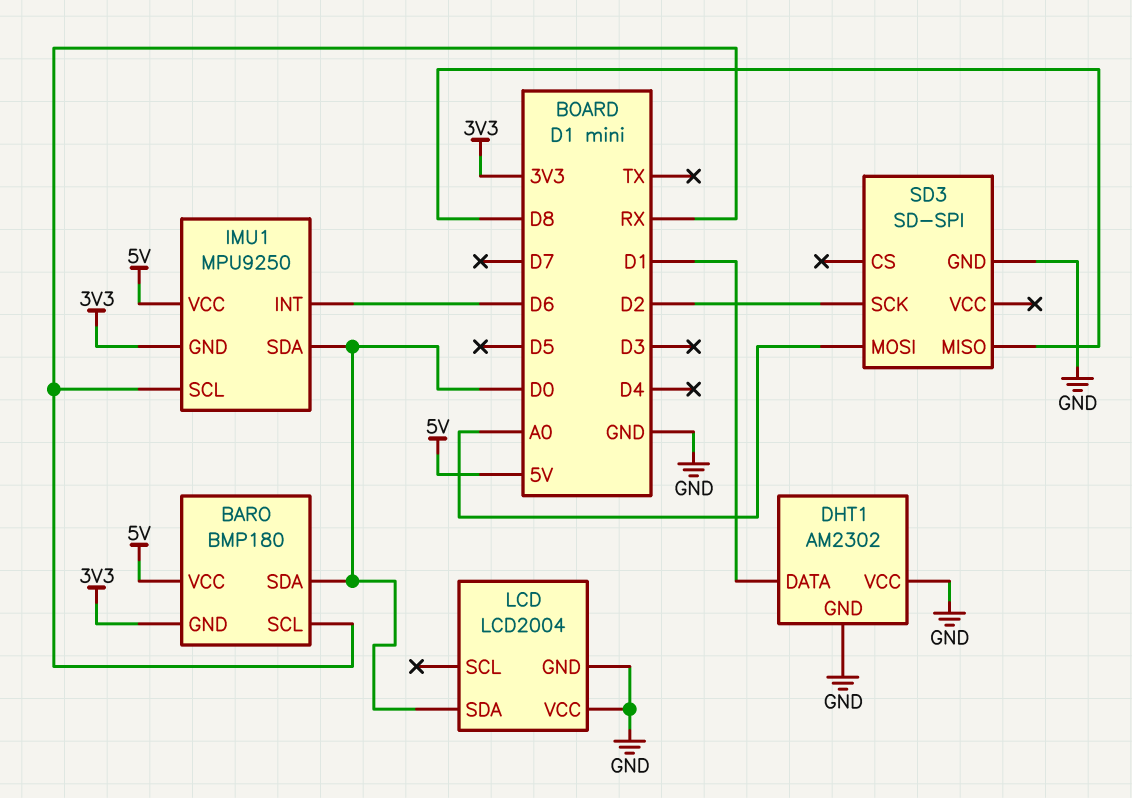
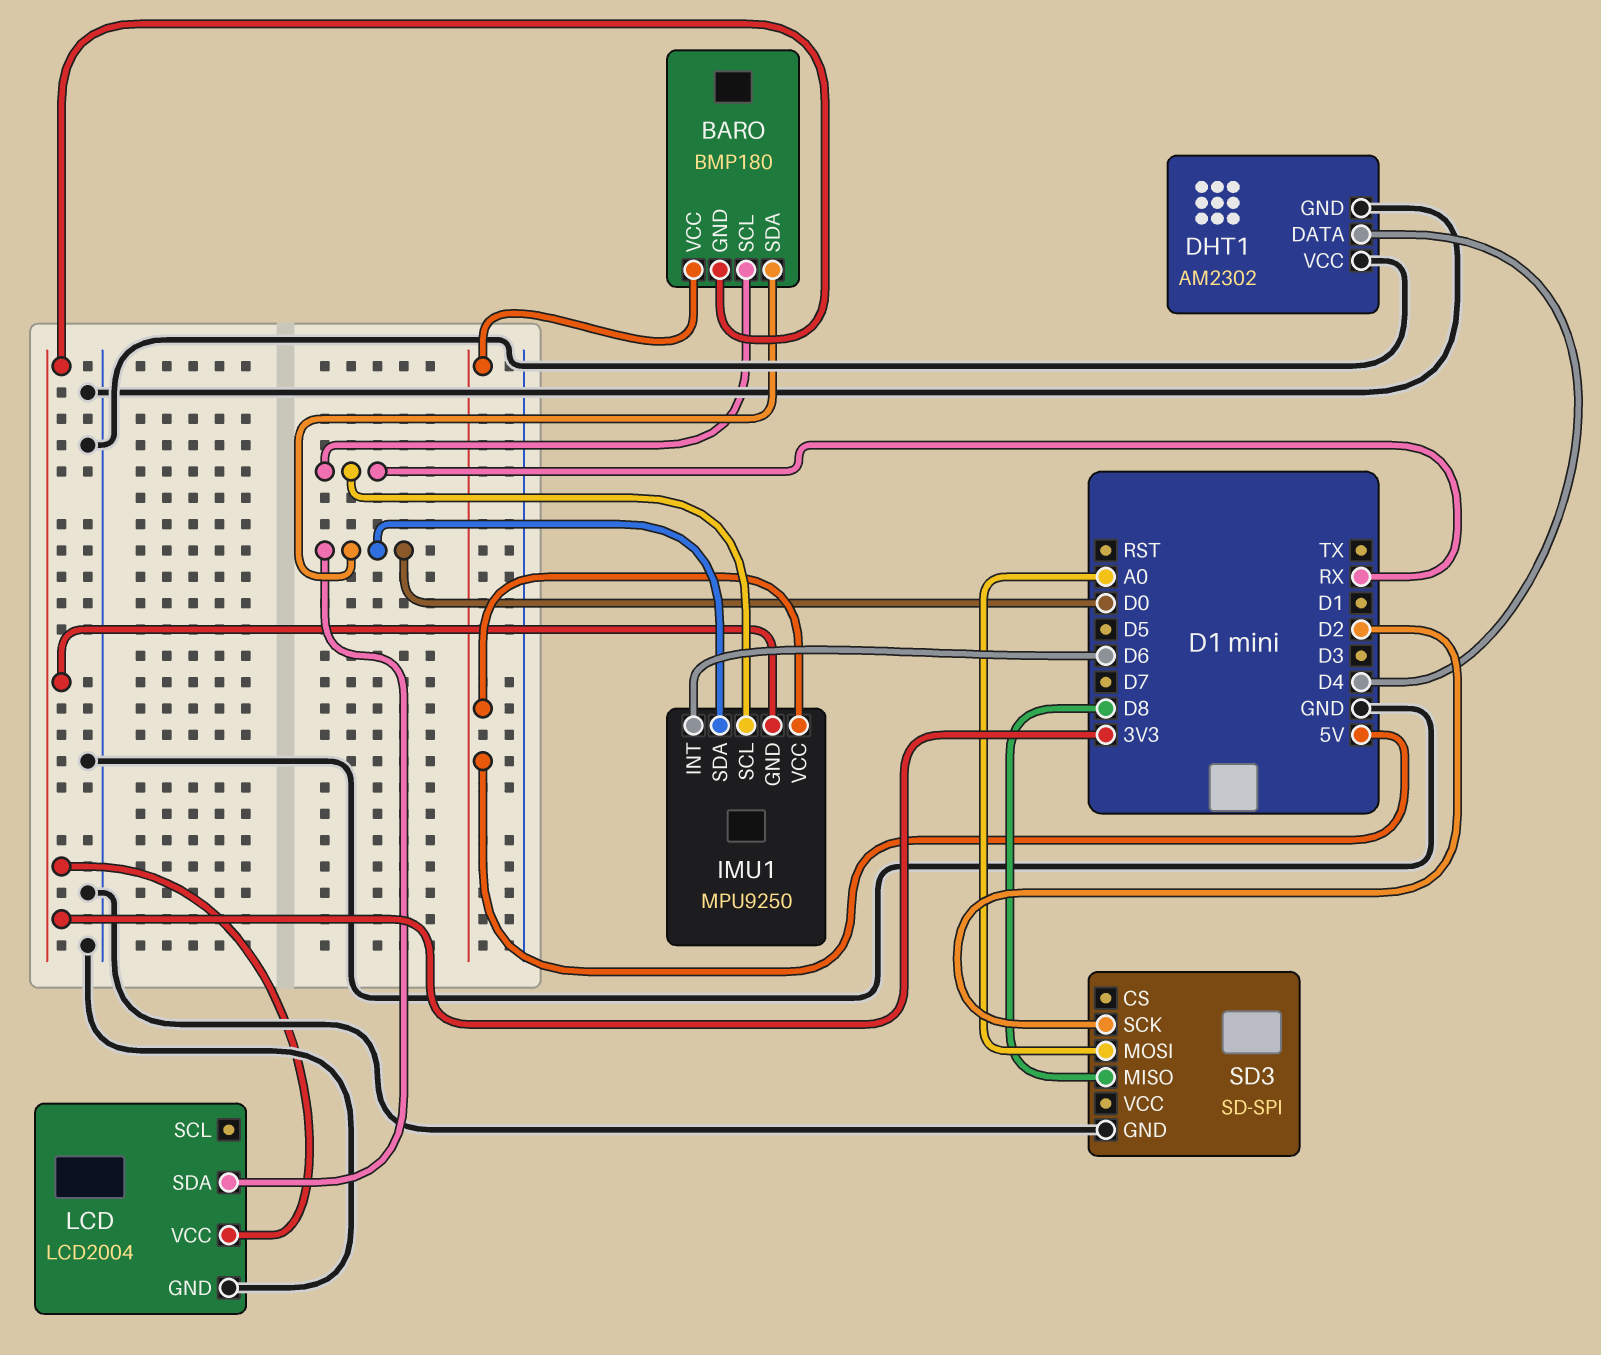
DHT1 pin DATA: D1 -> D4
LCD pin VCC: GND -> 3V3

